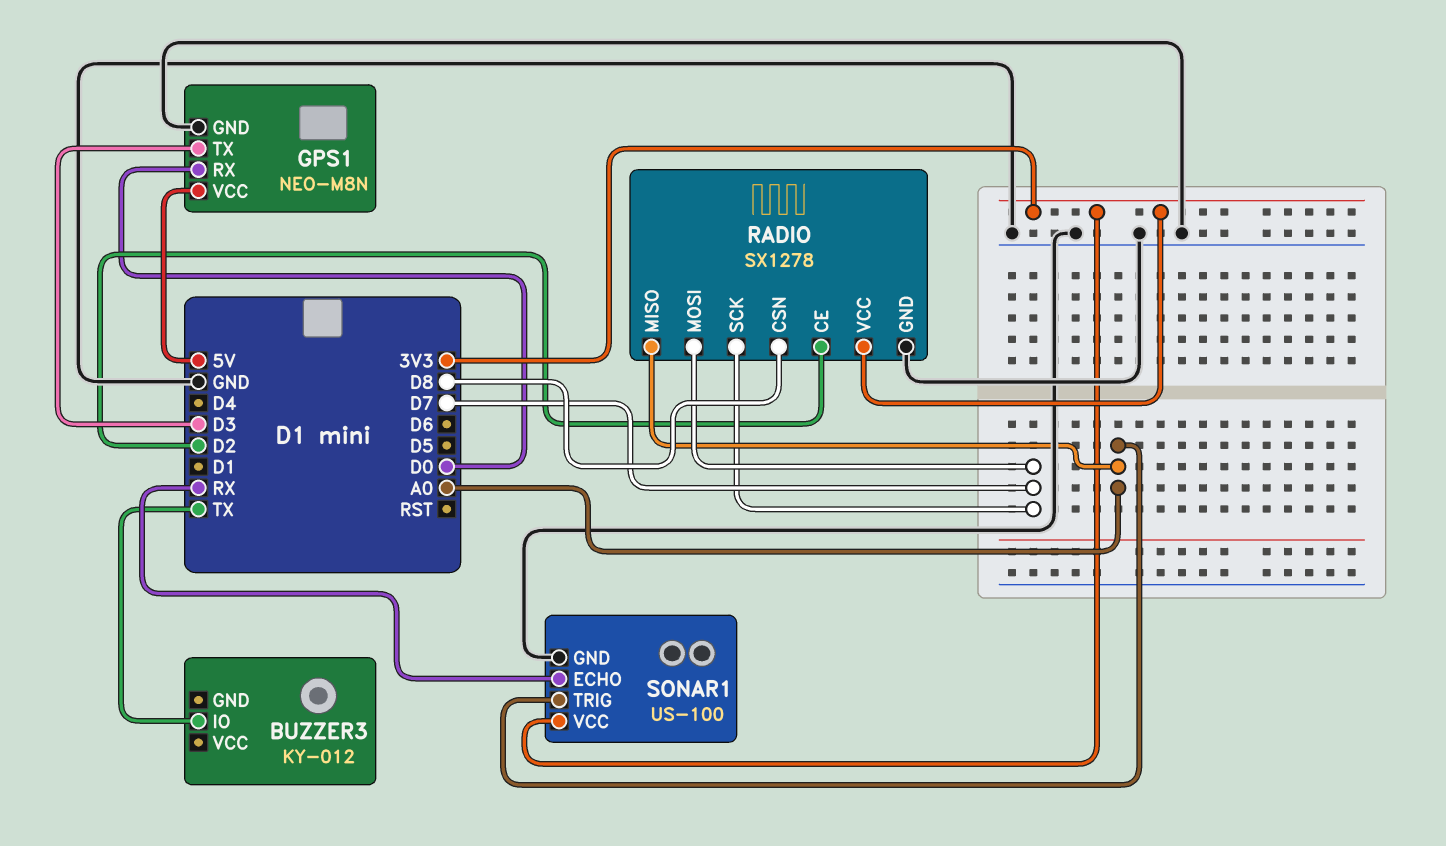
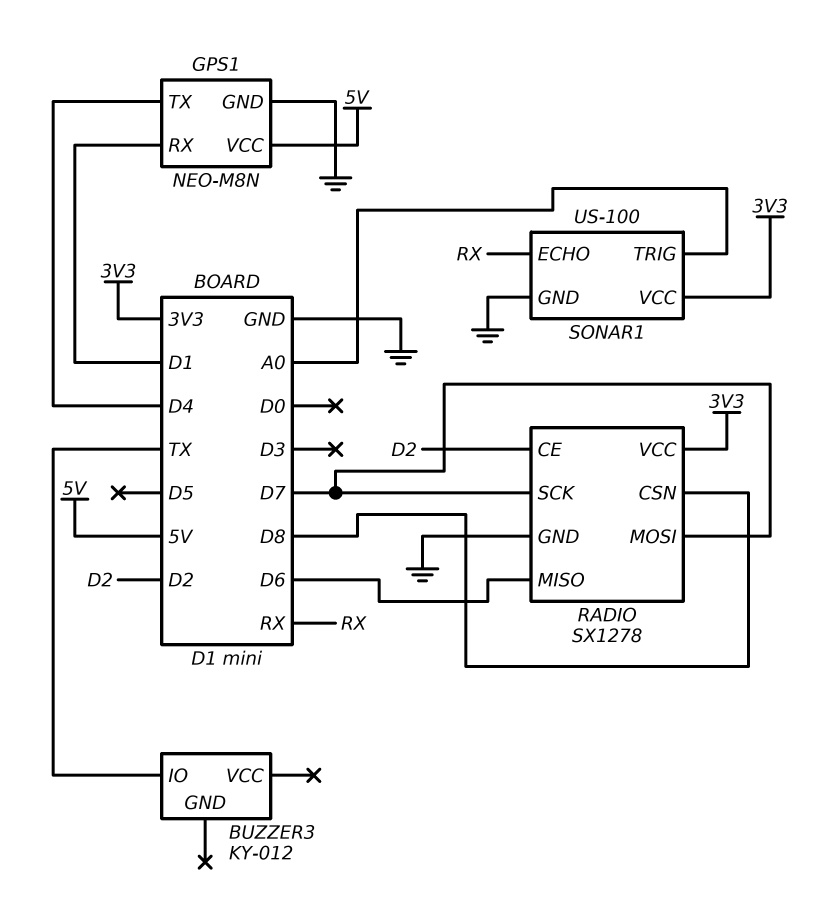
GPS1 pin RX: D0 -> D1
GPS1 pin TX: D3 -> D4
RADIO pin MISO: A0 -> D6

